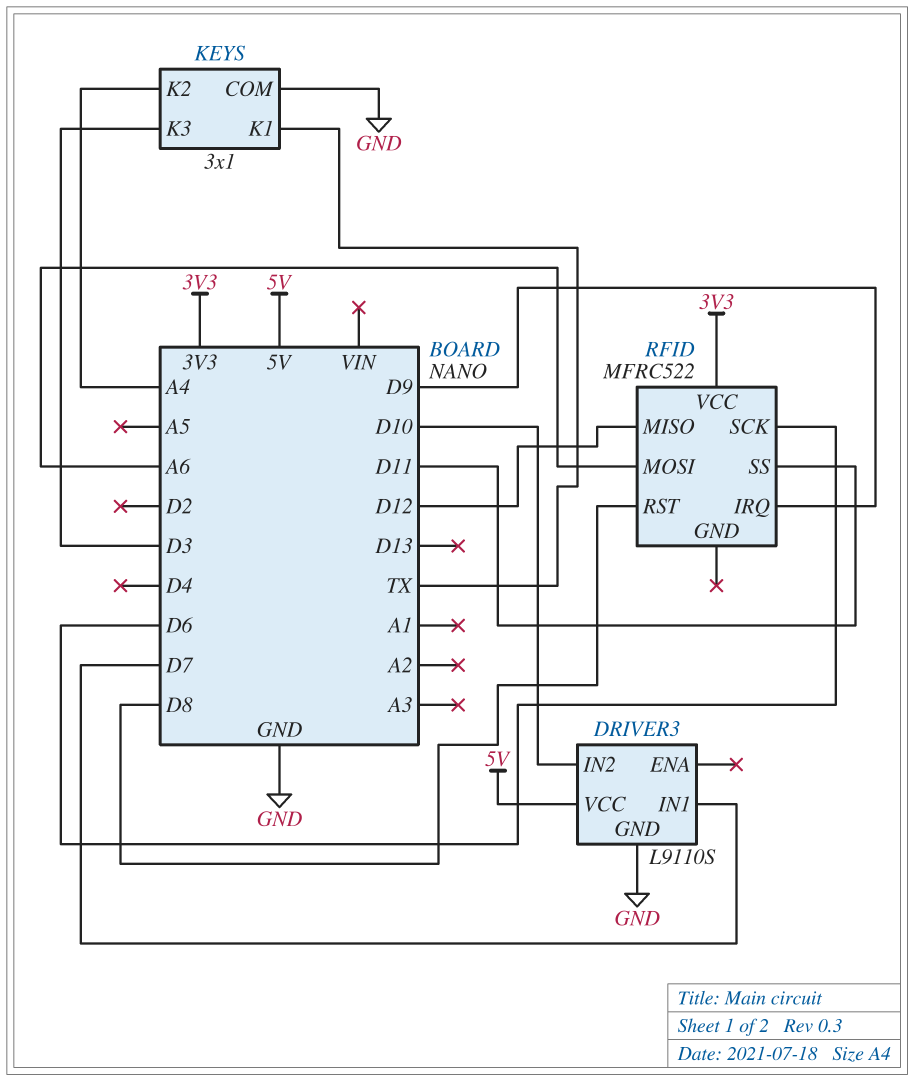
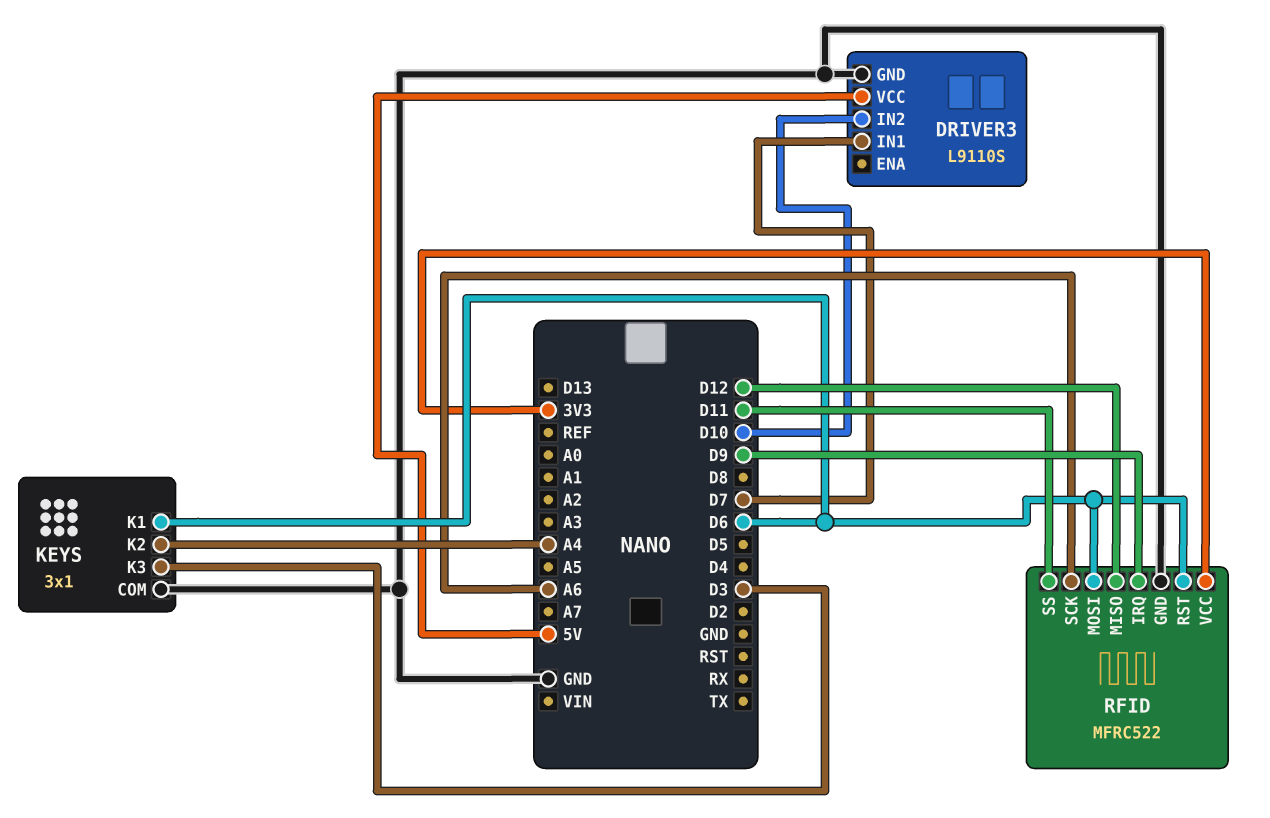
KEYS pin K1: TX -> D6
RFID pin GND: none -> GND
RFID pin MOSI: A6 -> D6
RFID pin RST: D8 -> D6
RFID pin SCK: D6 -> A6

